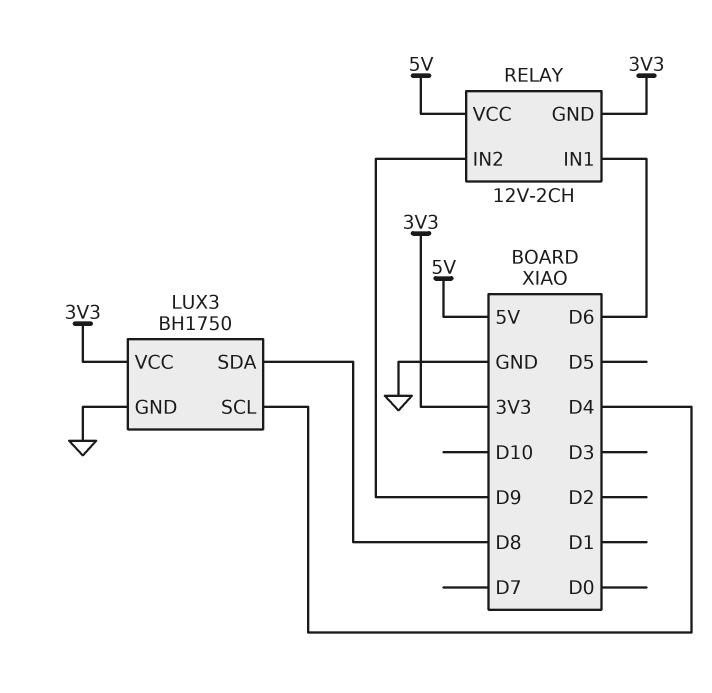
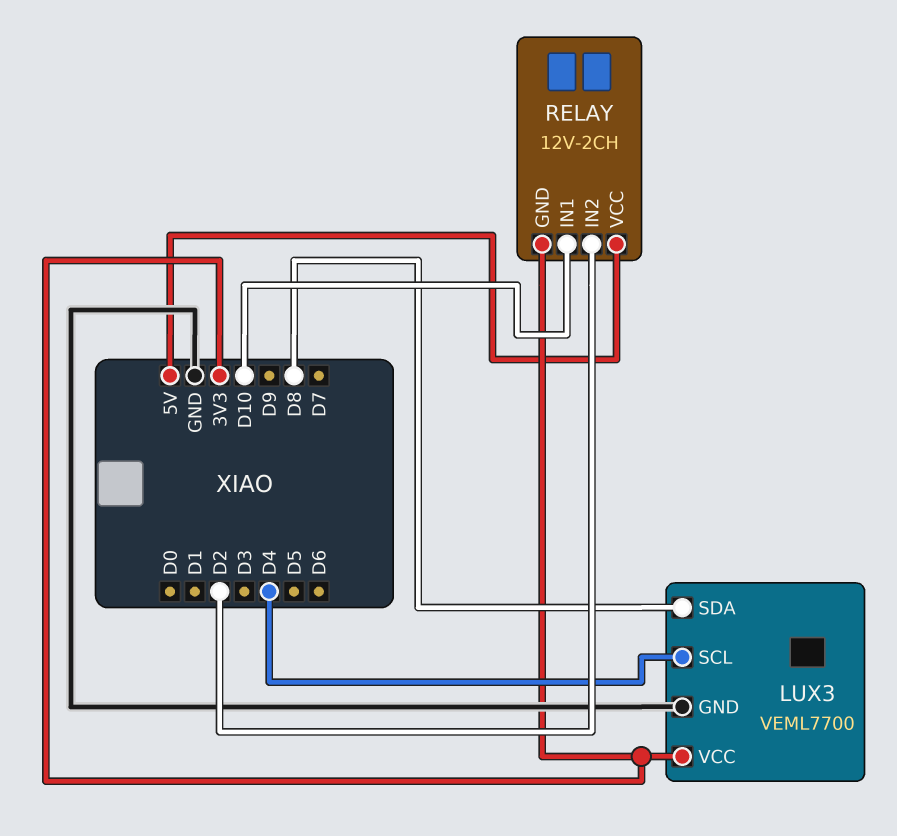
LUX3: BH1750 -> VEML7700
RELAY pin IN1: D6 -> D10
RELAY pin IN2: D9 -> D2

